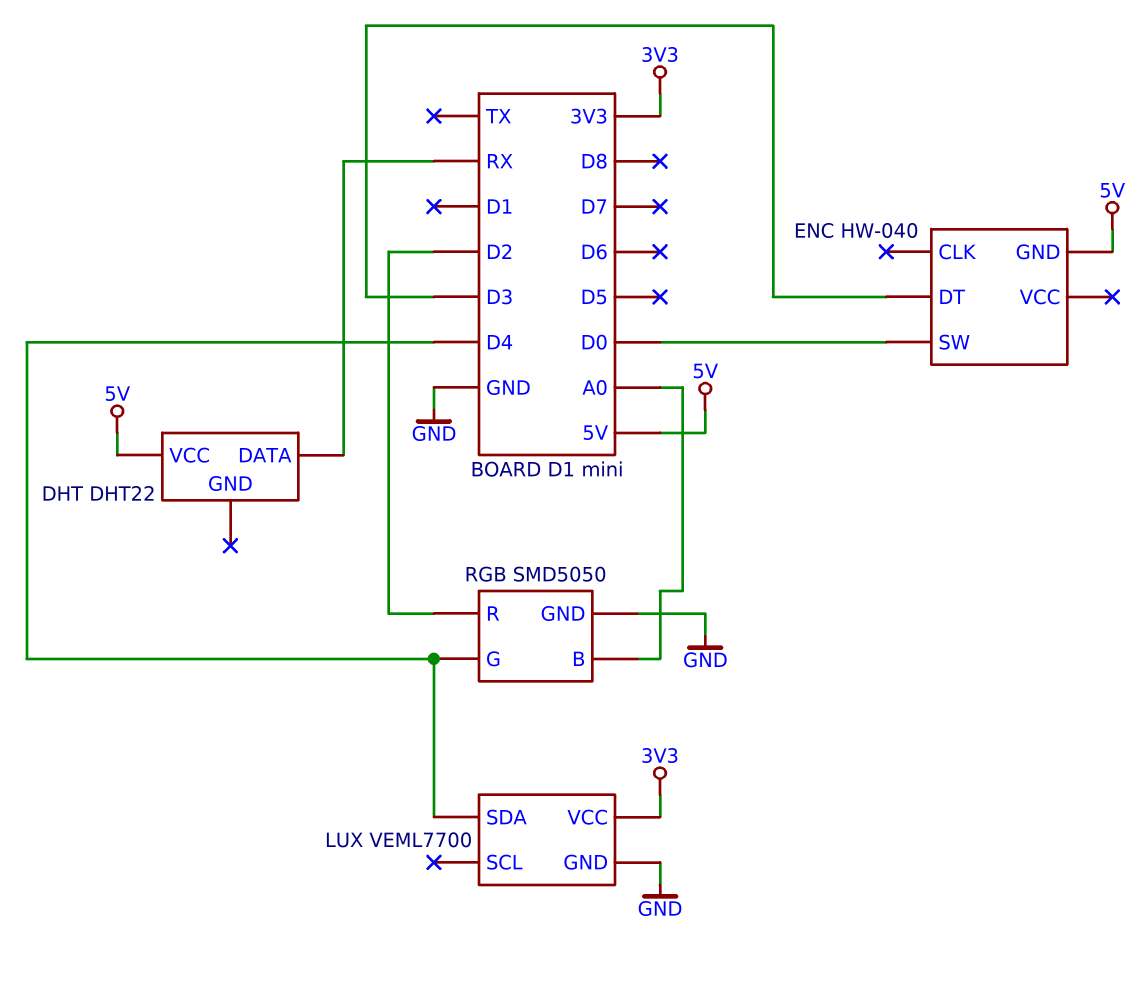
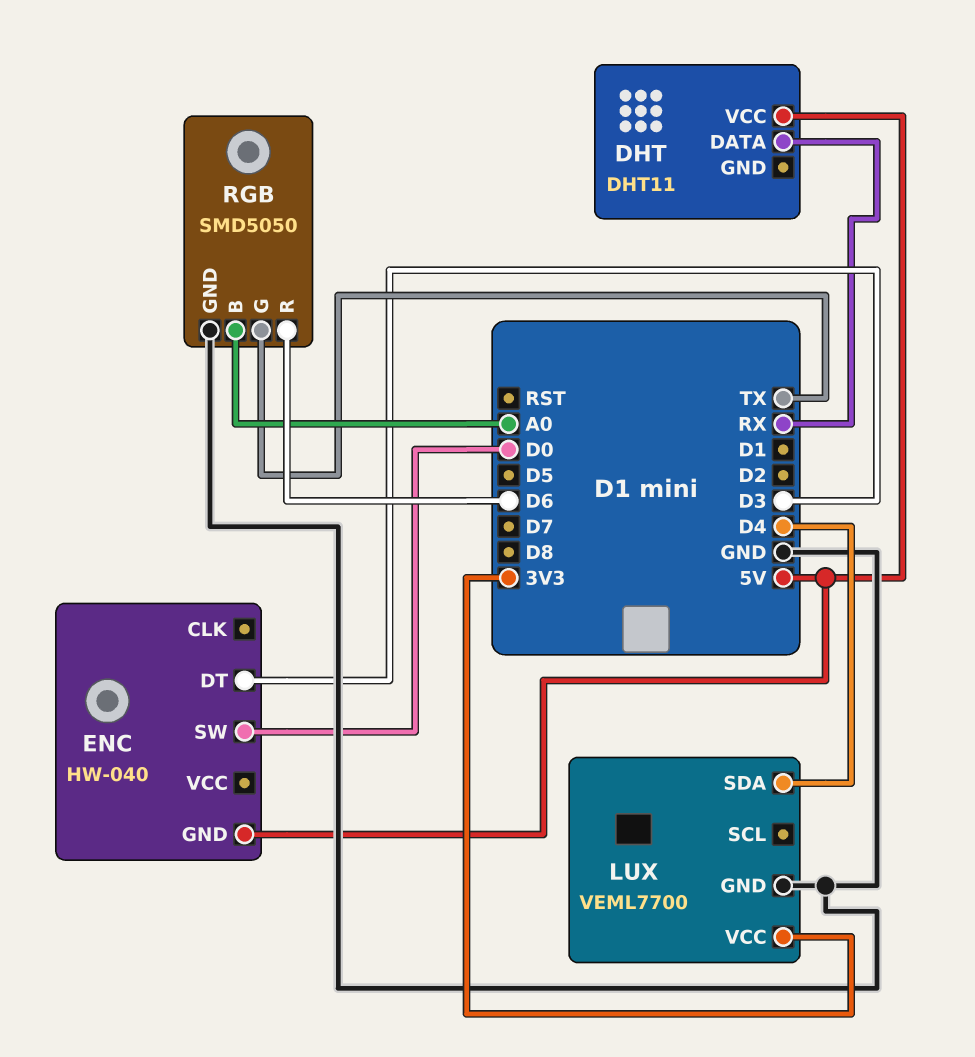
DHT: DHT22 -> DHT11
RGB pin G: D4 -> TX
RGB pin R: D2 -> D6

